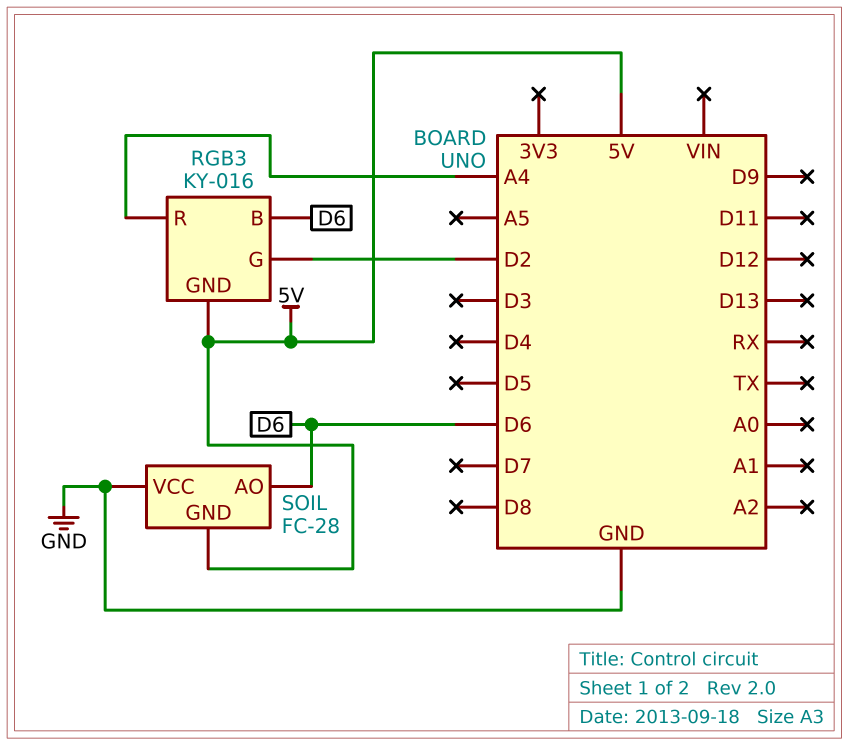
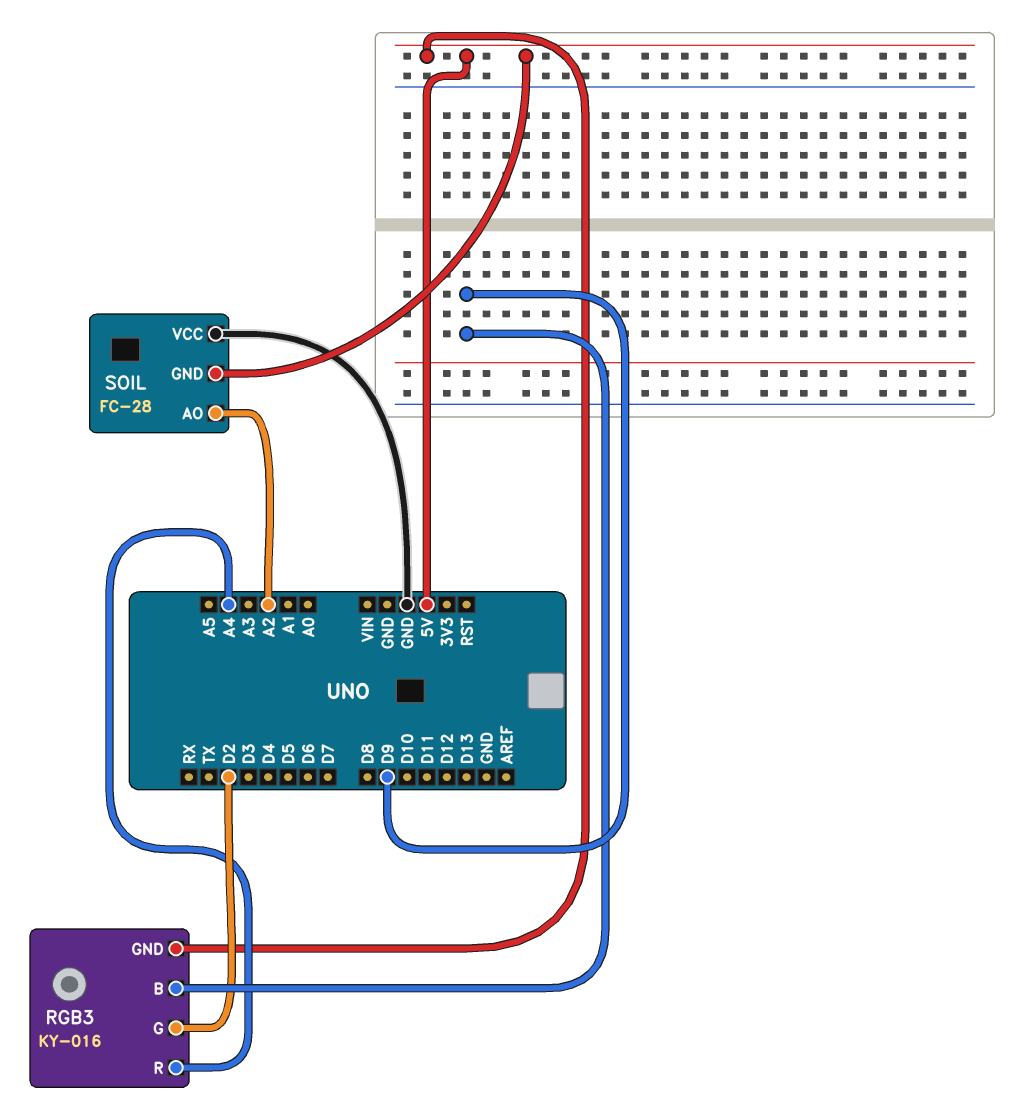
RGB3 pin B: D6 -> D9
SOIL pin AO: D6 -> A2

